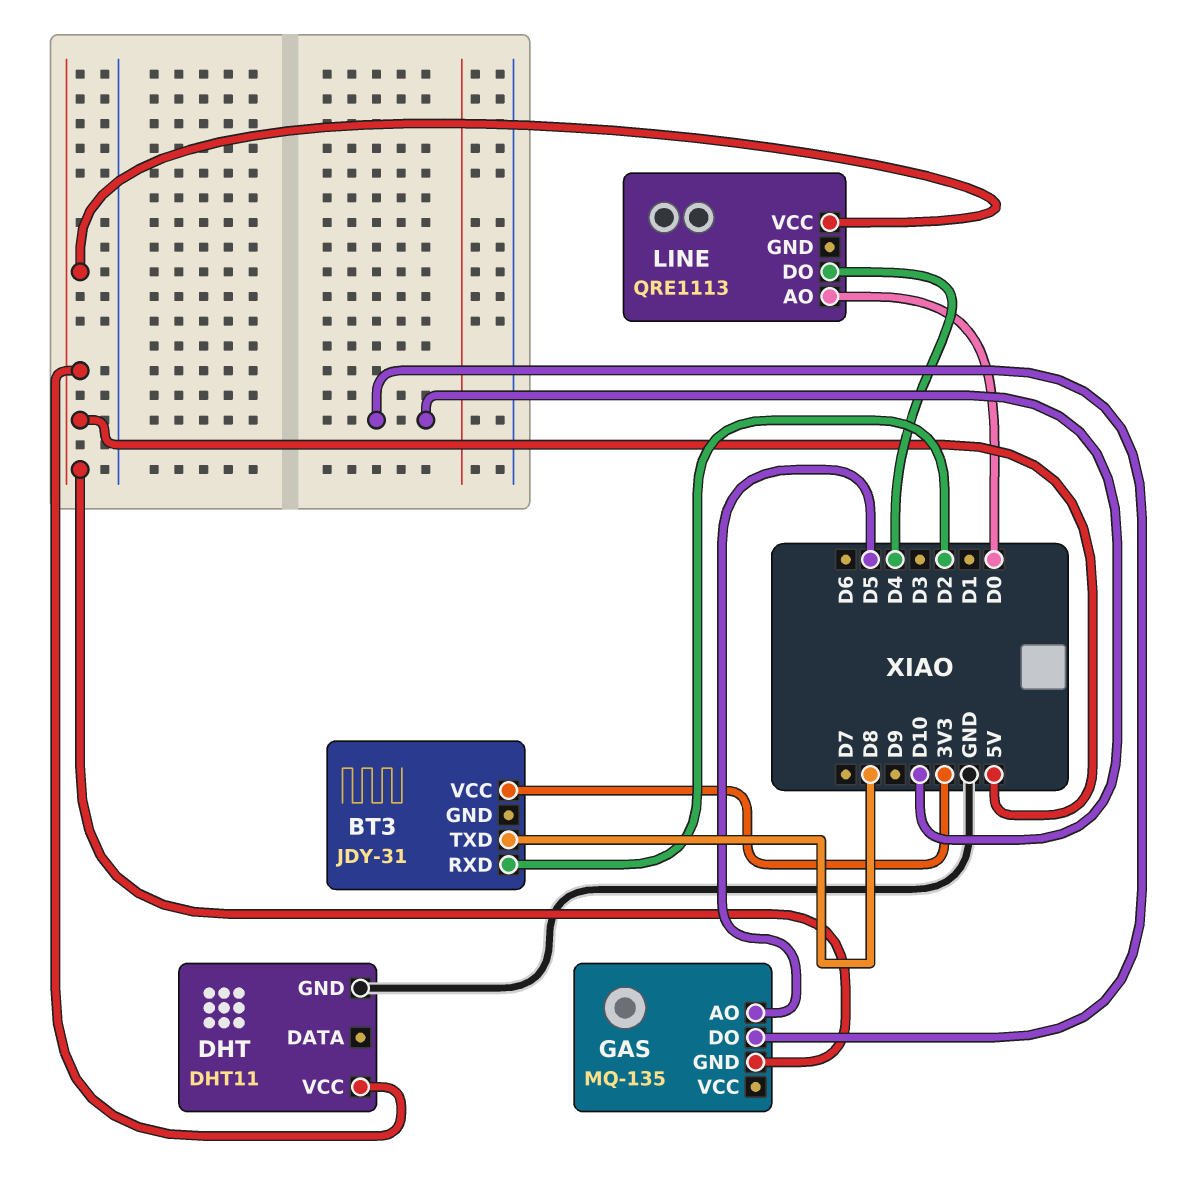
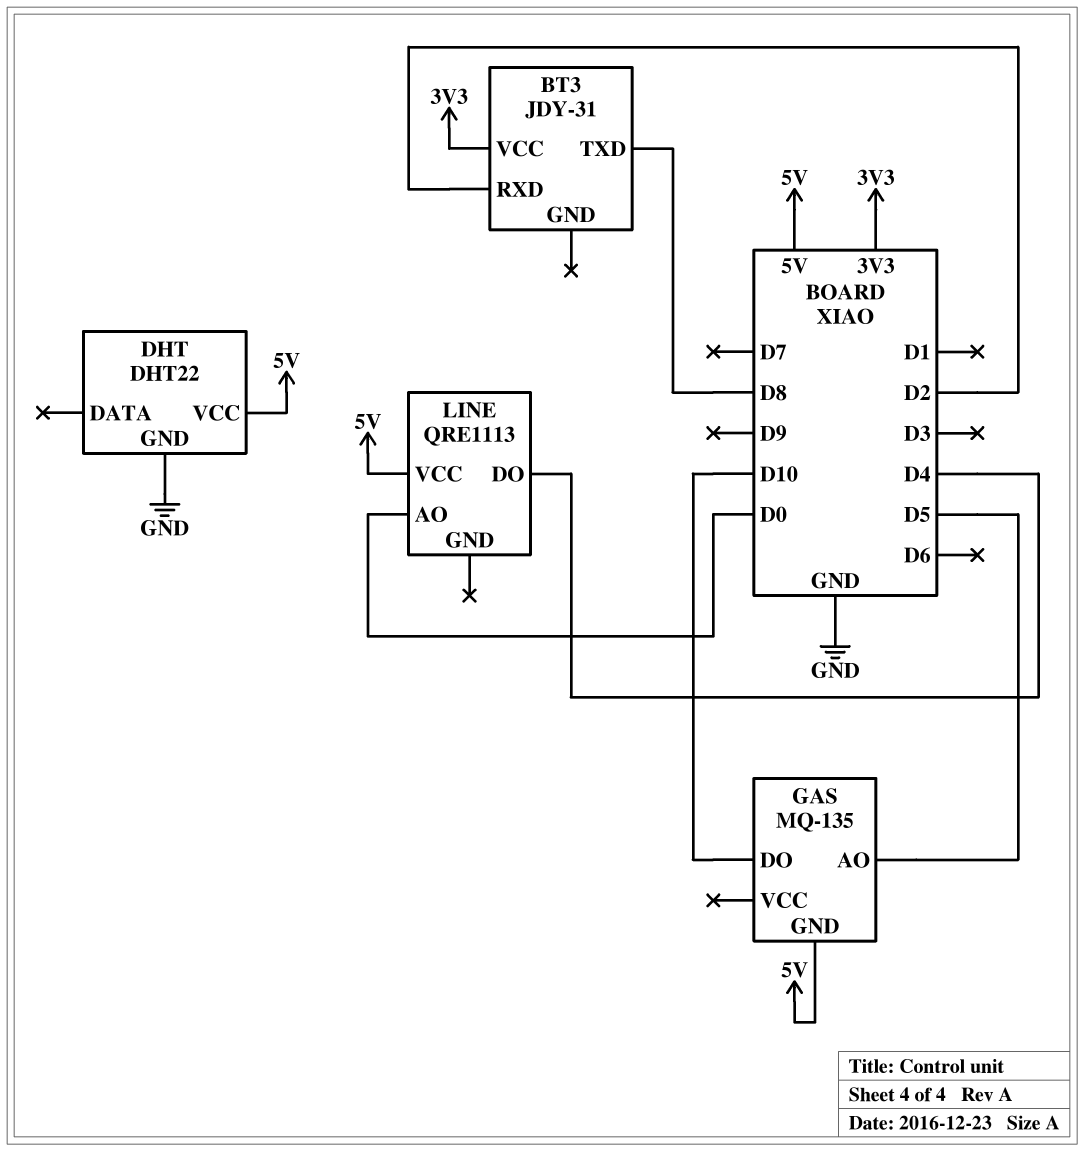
DHT: DHT11 -> DHT22

